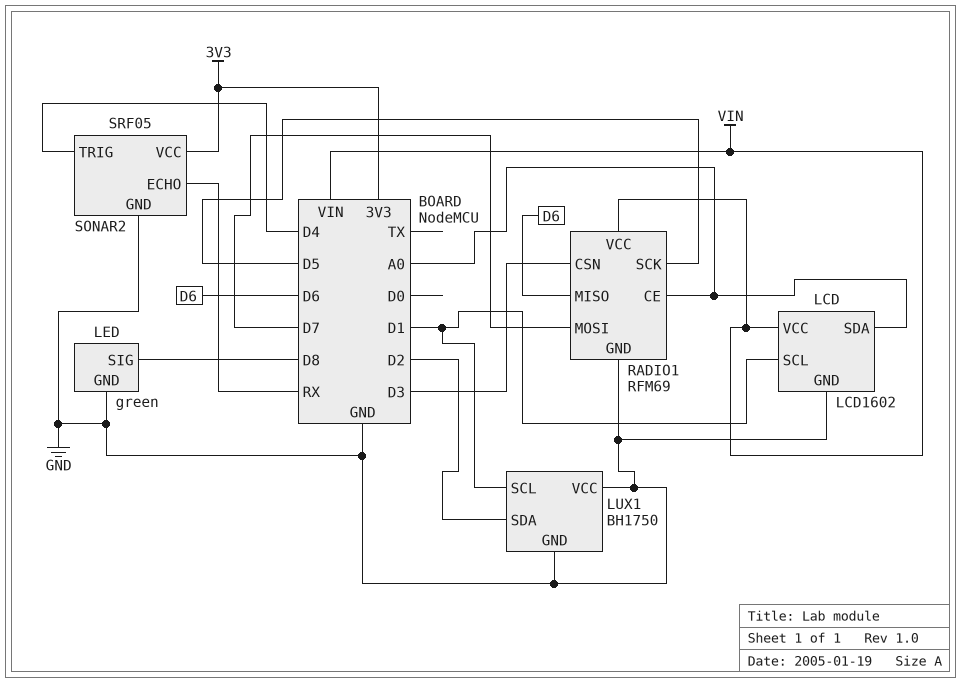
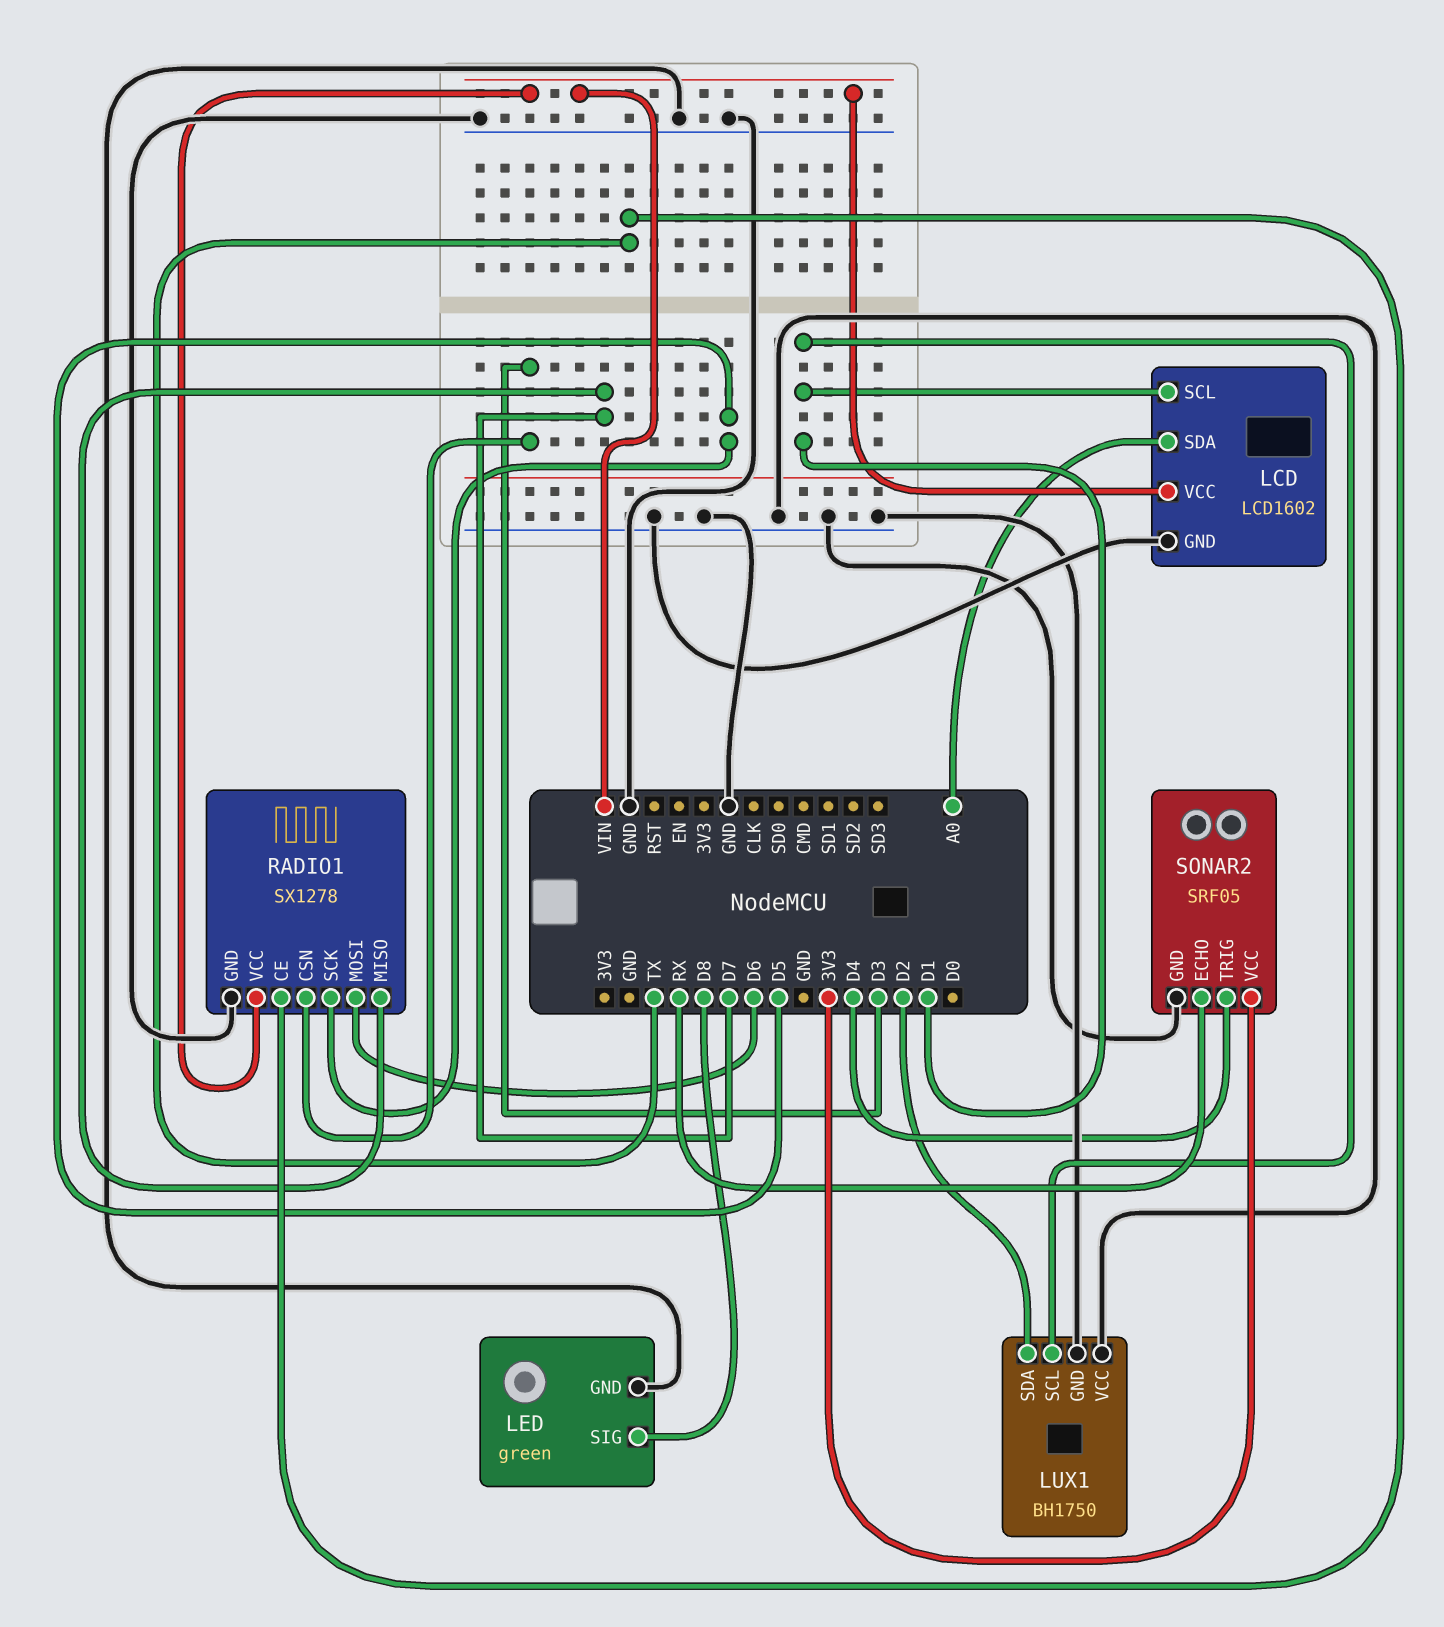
RADIO1: RFM69 -> SX1278
RADIO1 pin CE: A0 -> TX
RADIO1 pin MISO: D6 -> D7
RADIO1 pin MOSI: D7 -> D6

